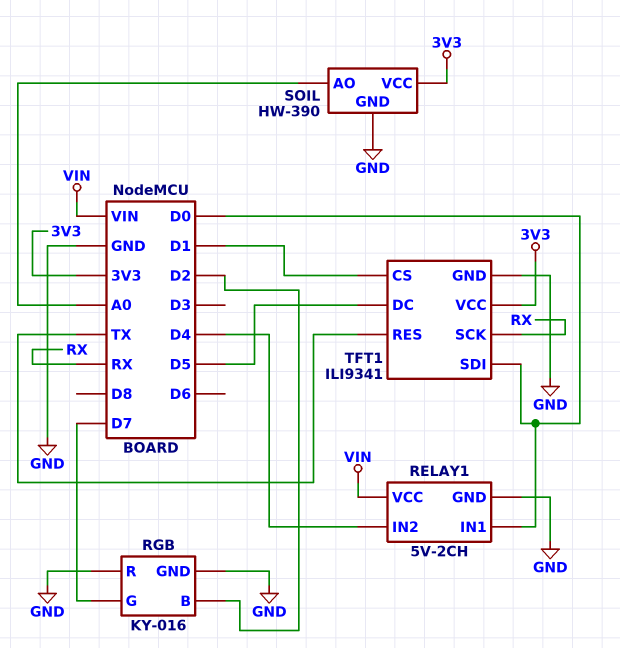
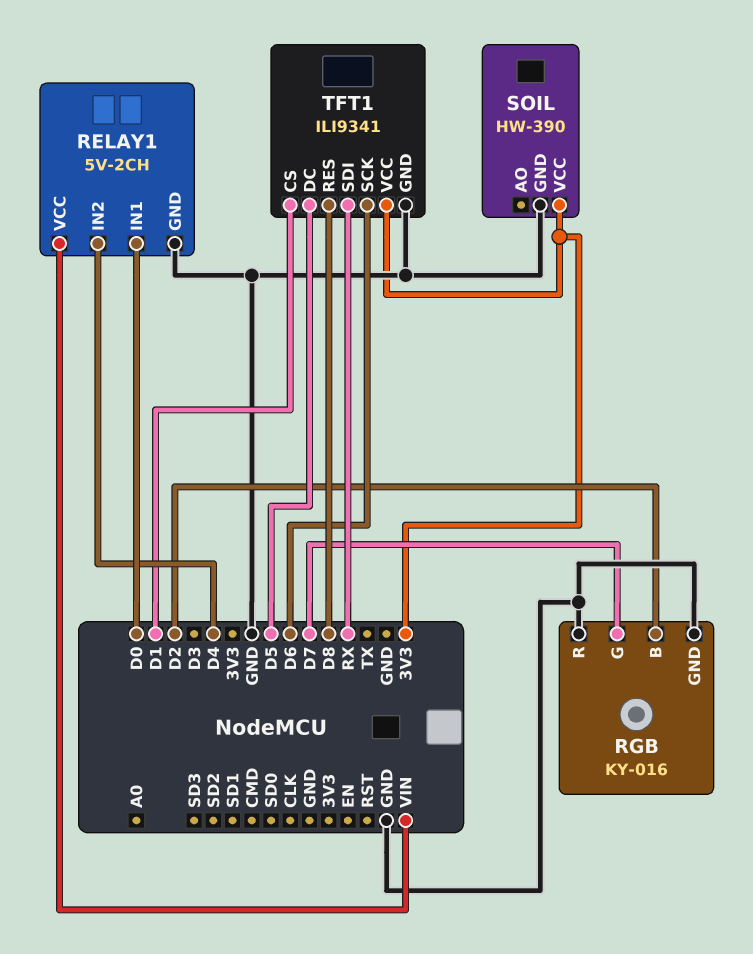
SOIL pin AO: A0 -> none
TFT1 pin RES: TX -> D8
TFT1 pin SCK: RX -> D6
TFT1 pin SDI: D0 -> RX

